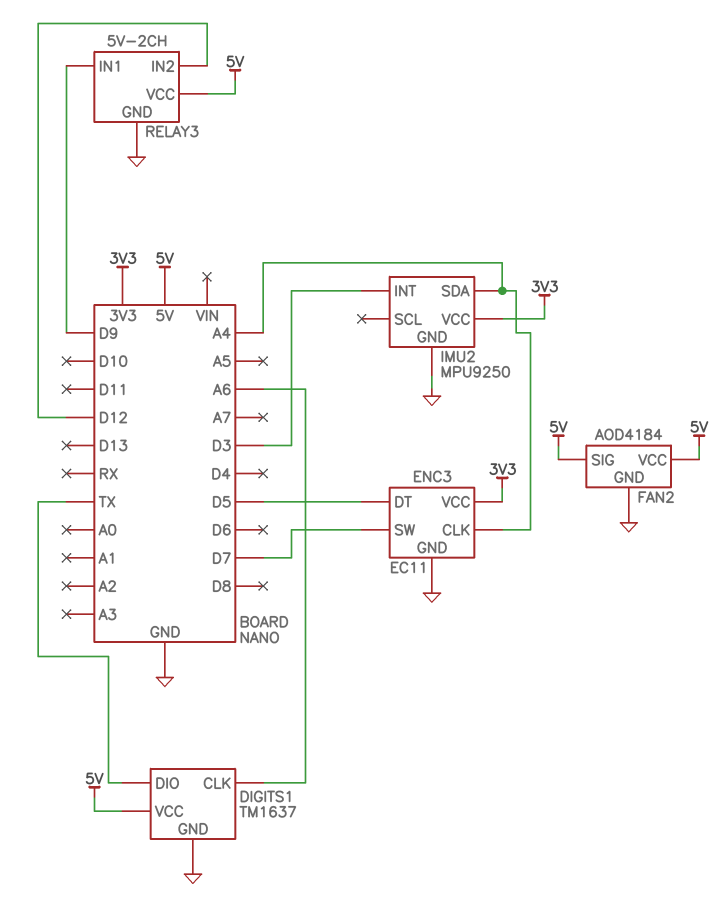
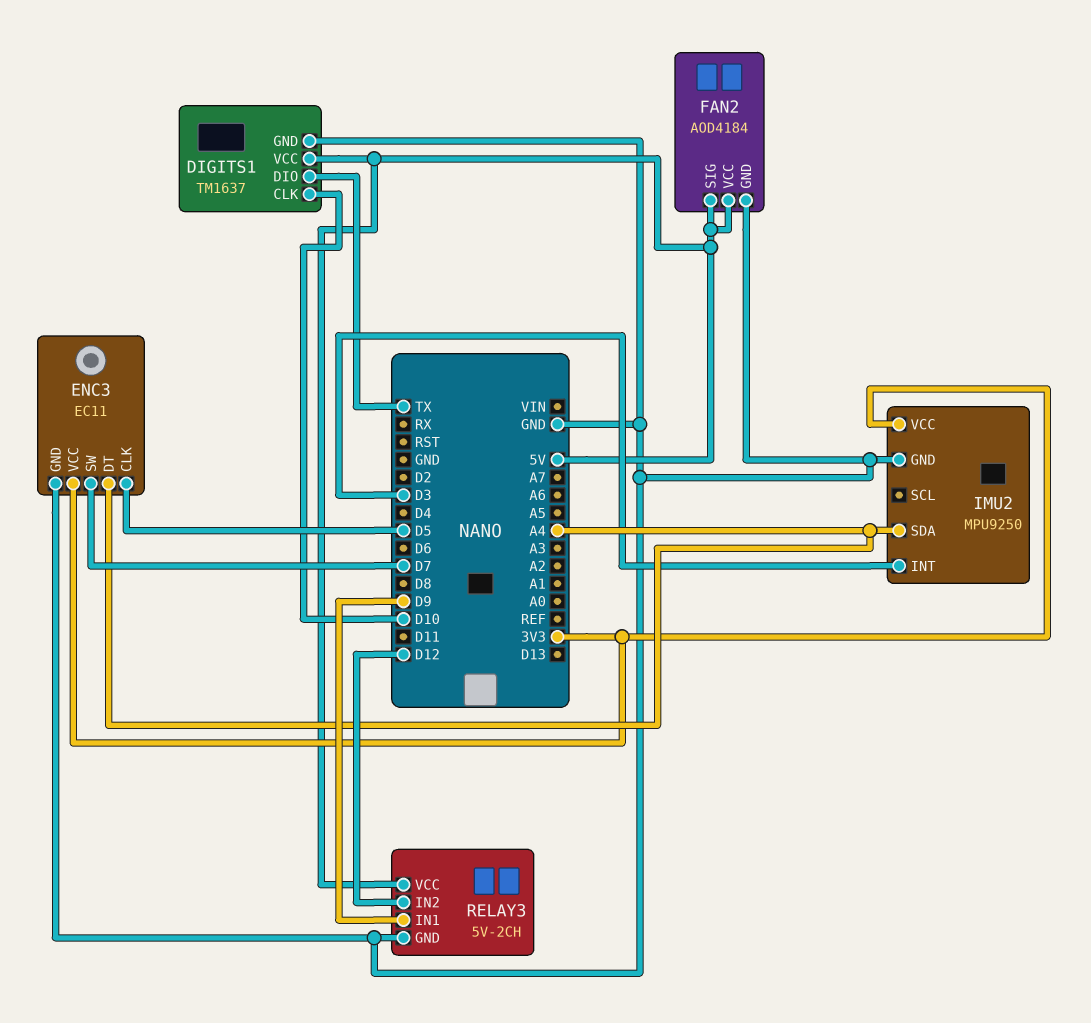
DIGITS1 pin CLK: A6 -> D10
ENC3 pin CLK: A4 -> D5
ENC3 pin DT: D5 -> A4

